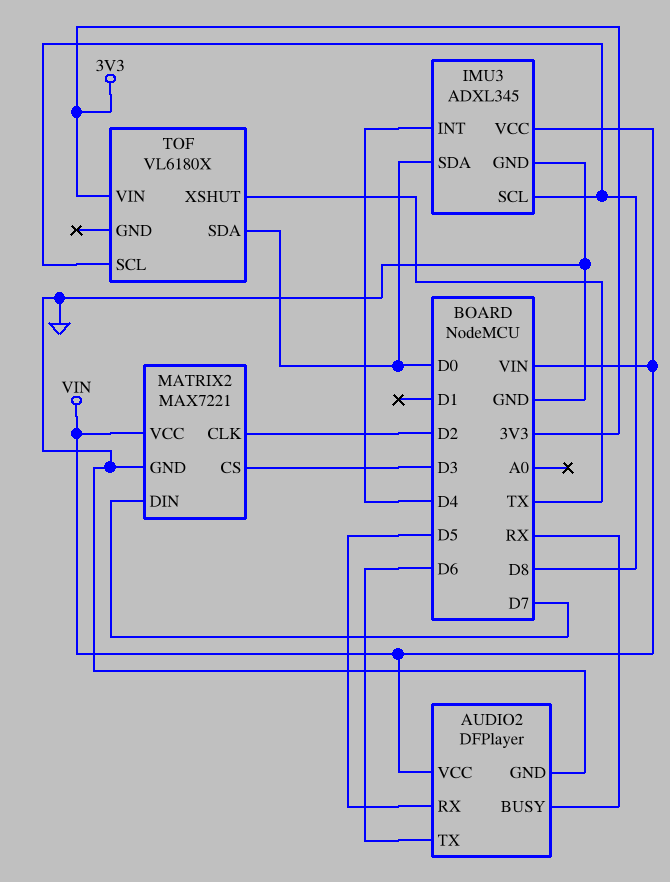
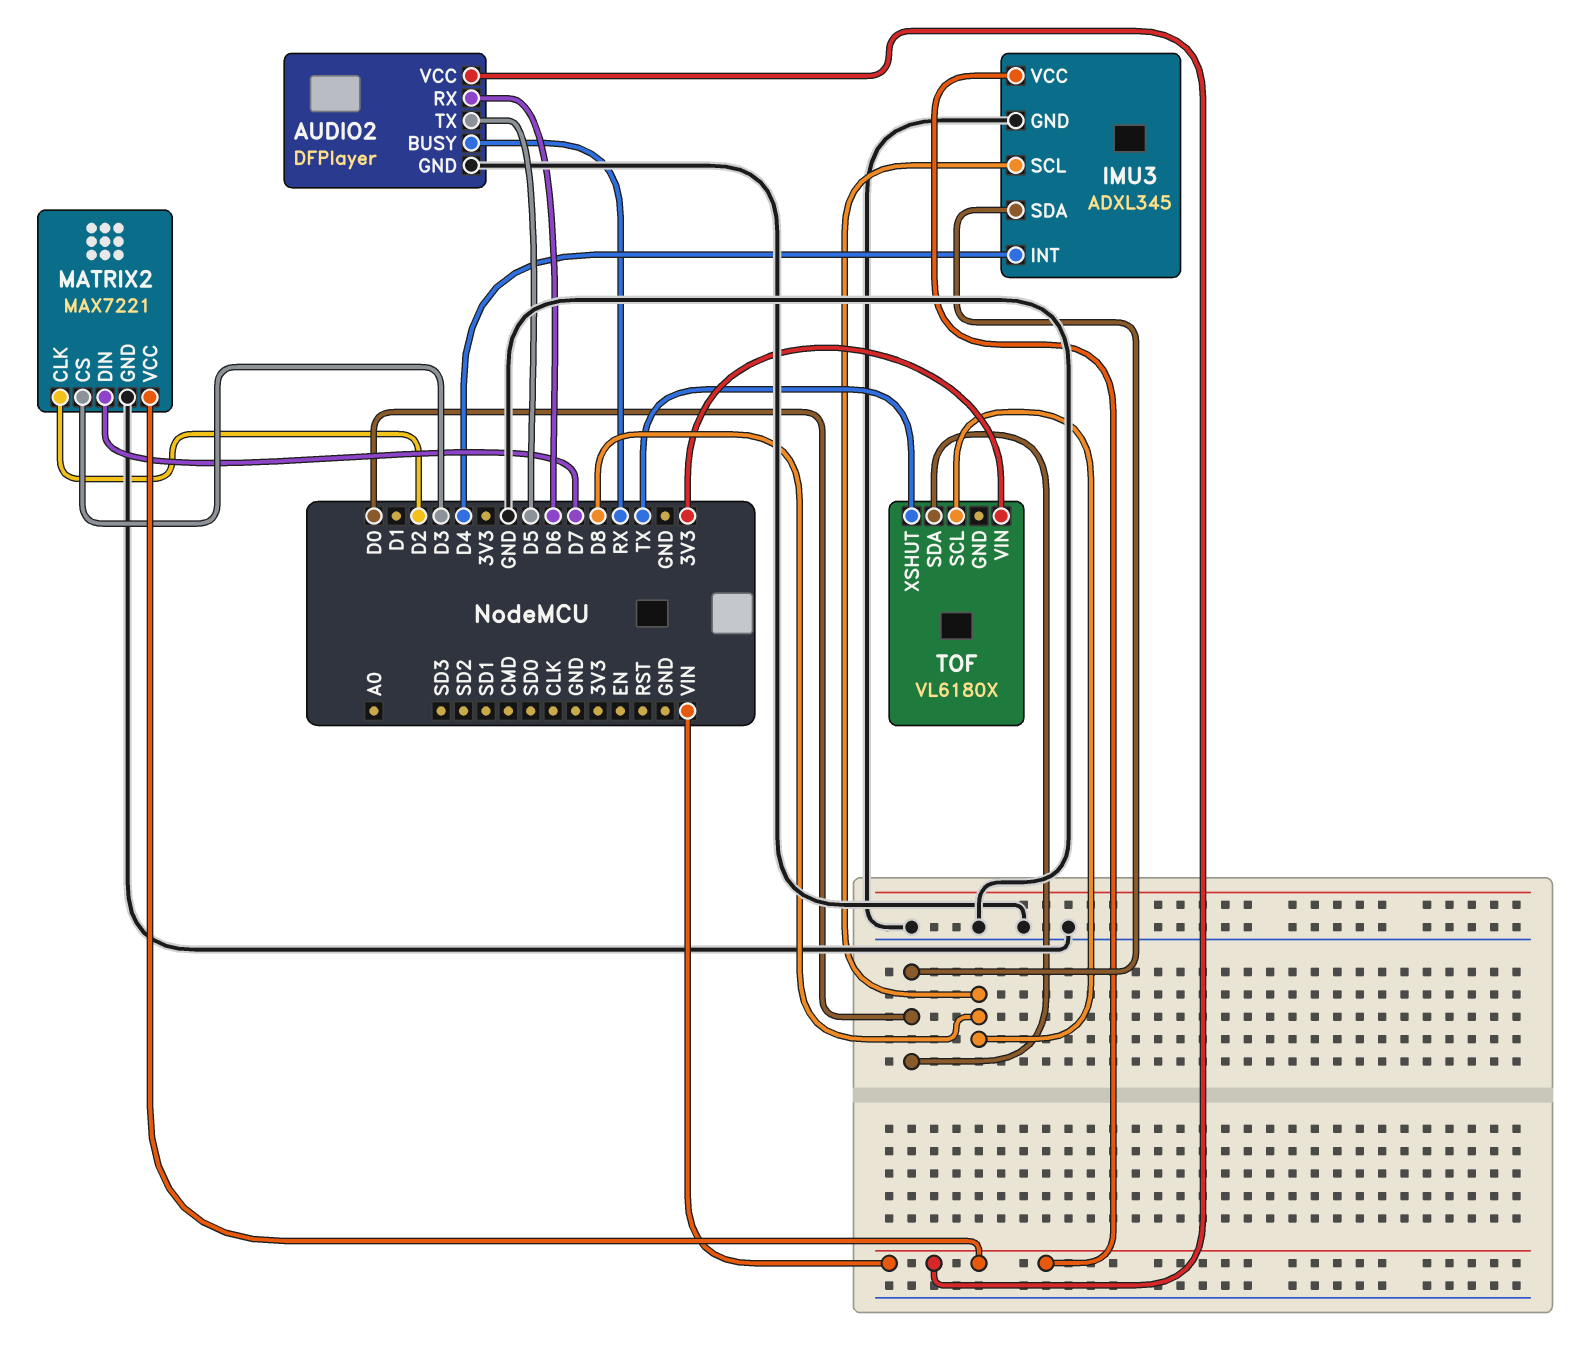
AUDIO2 pin RX: D5 -> D6
AUDIO2 pin TX: D6 -> D5

